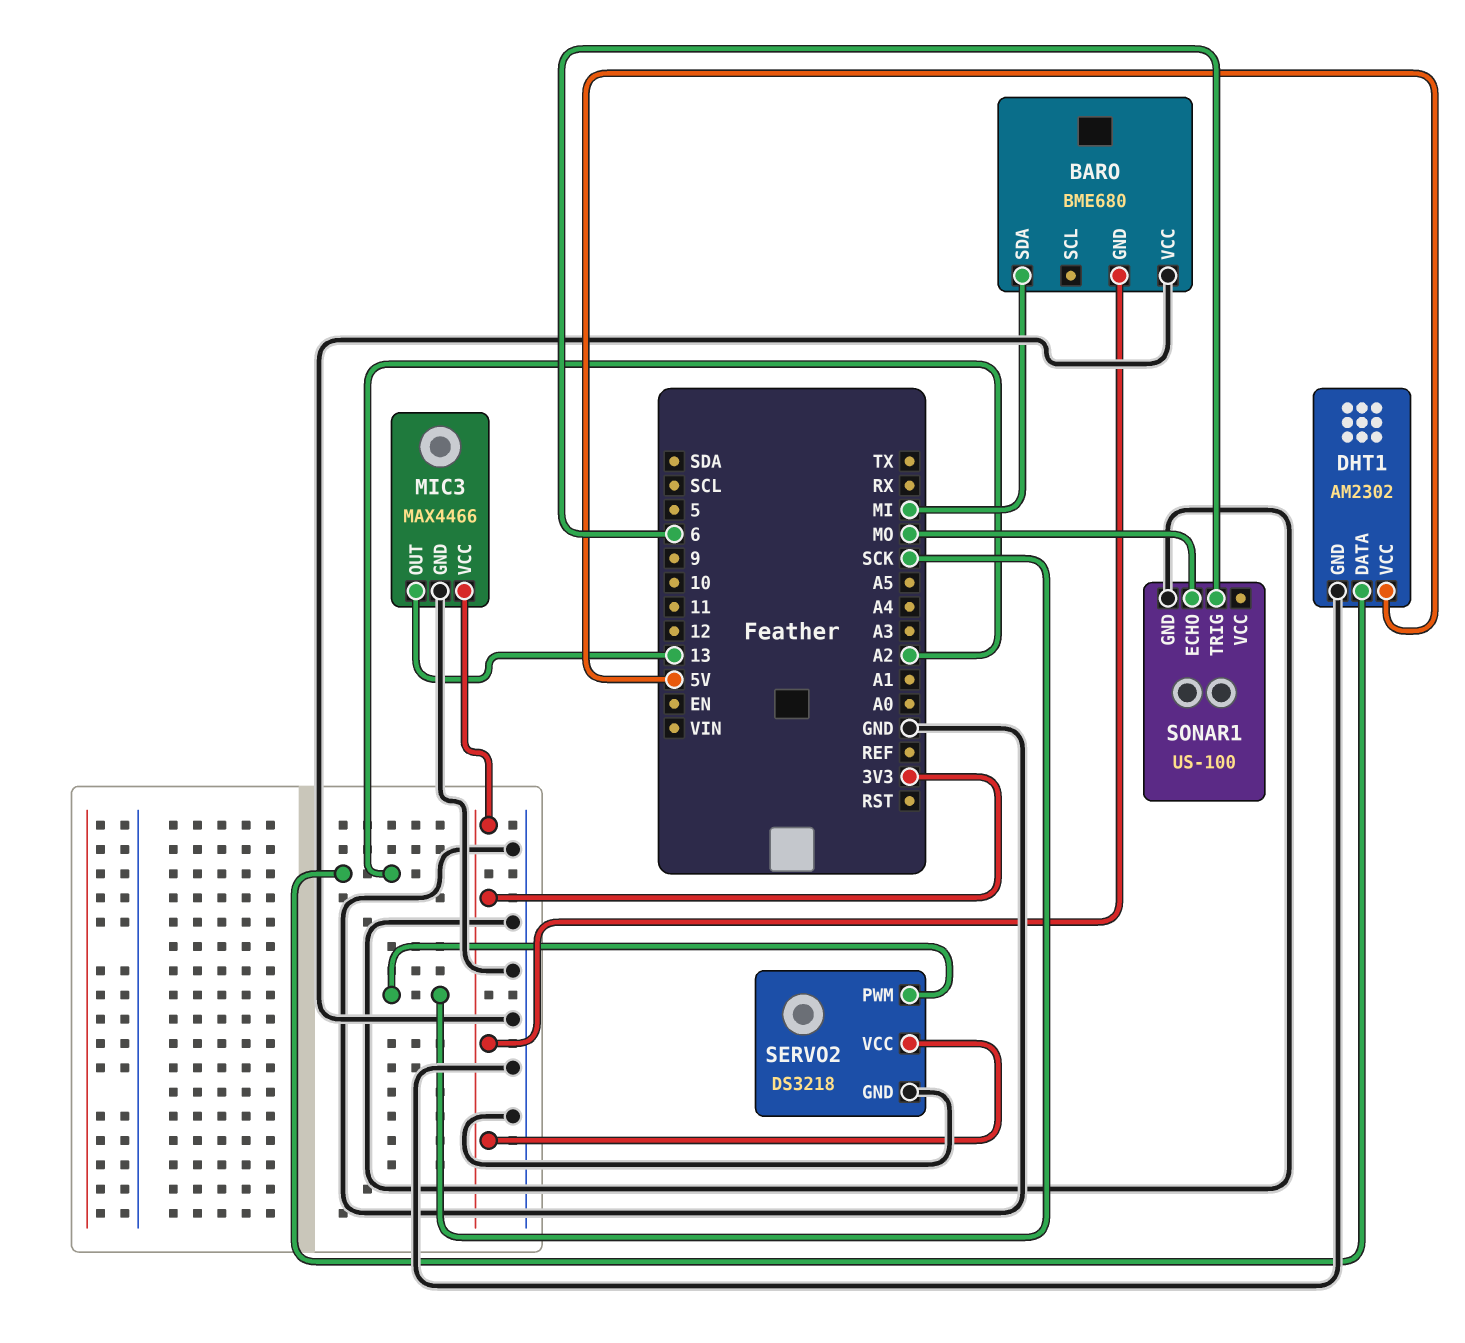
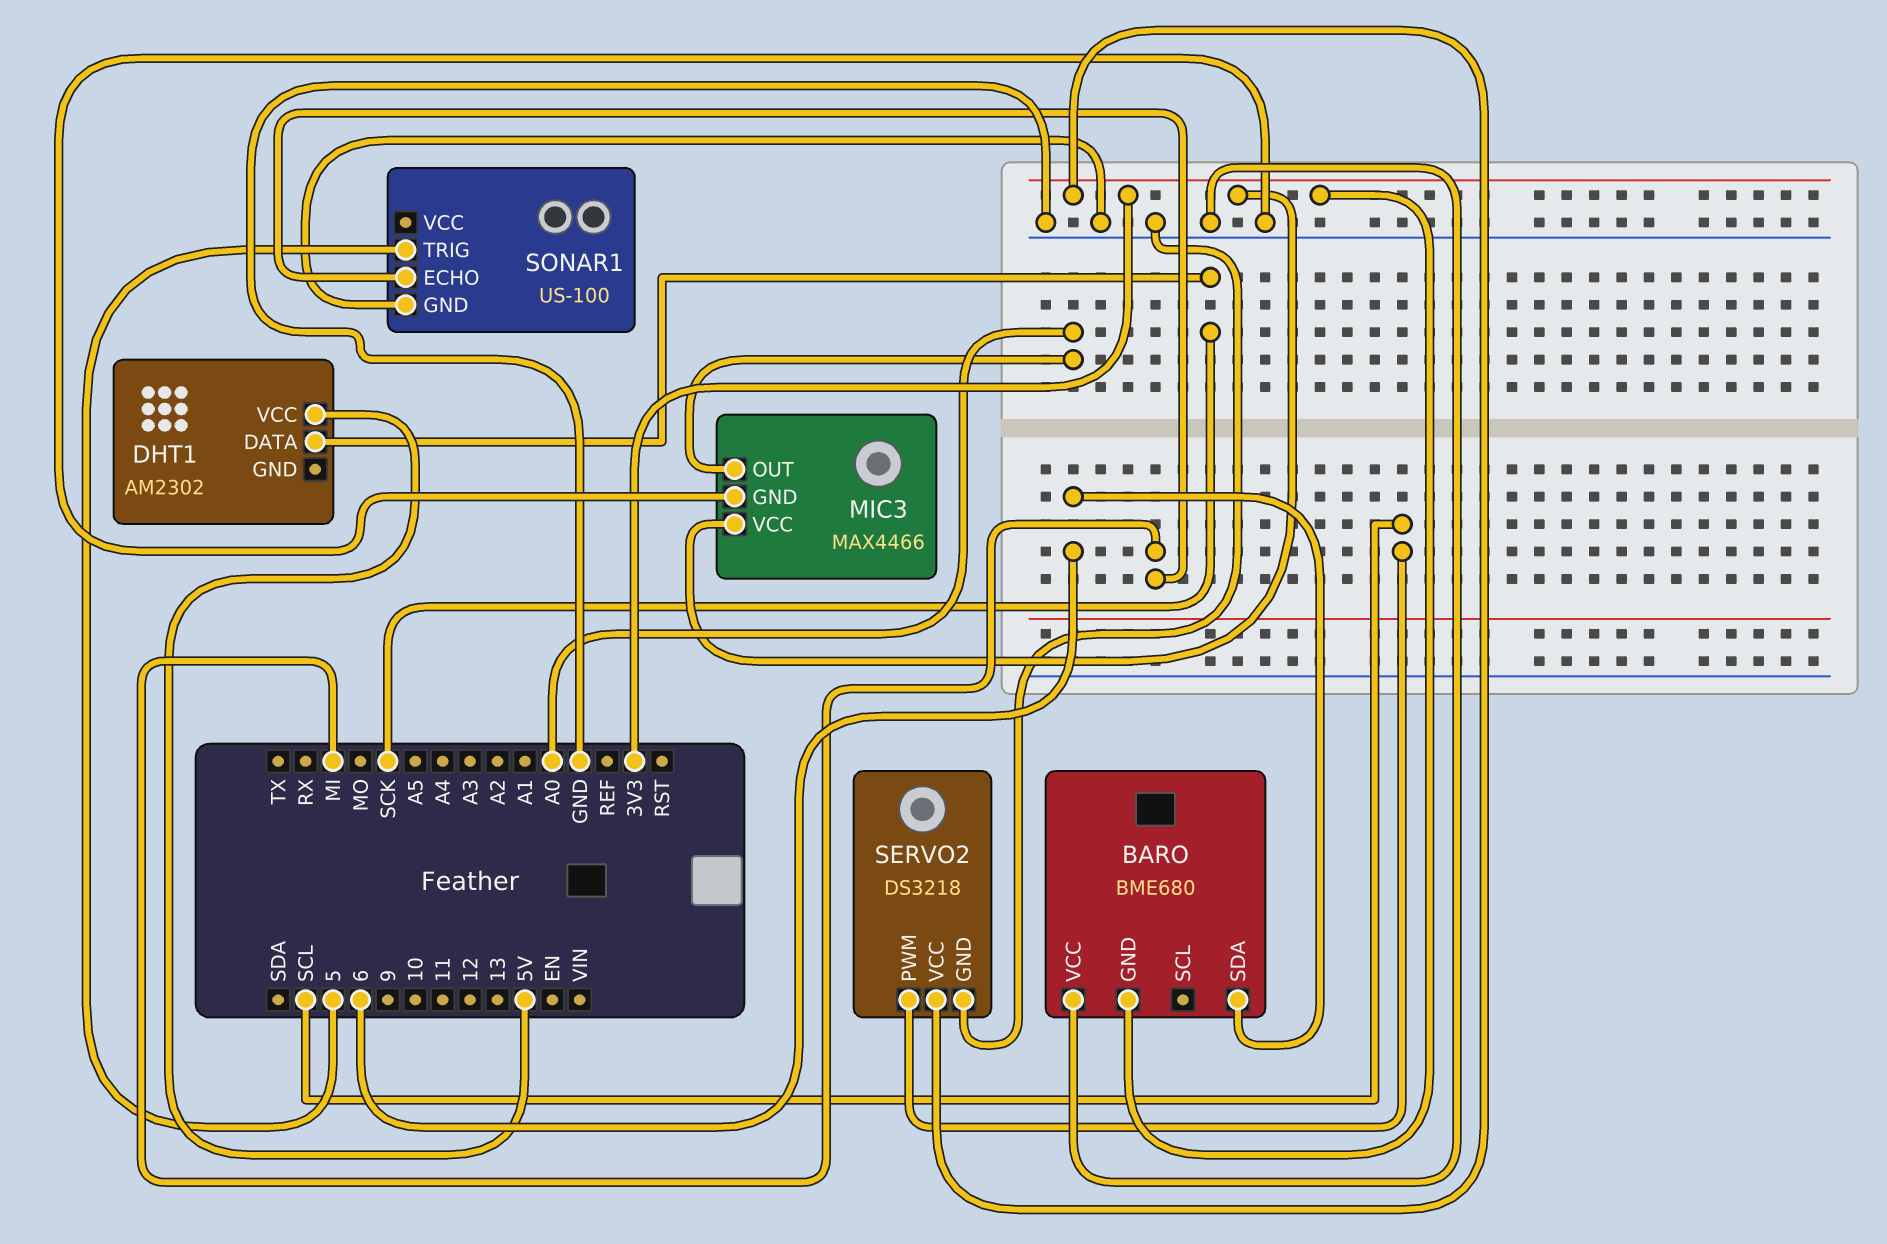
BARO pin SDA: MI -> 6
DHT1 pin DATA: A2 -> SCK
DHT1 pin GND: GND -> none
MIC3 pin OUT: 13 -> A0
SERVO2 pin PWM: SCK -> SCL
SONAR1 pin ECHO: MO -> MI
SONAR1 pin TRIG: 6 -> 5

